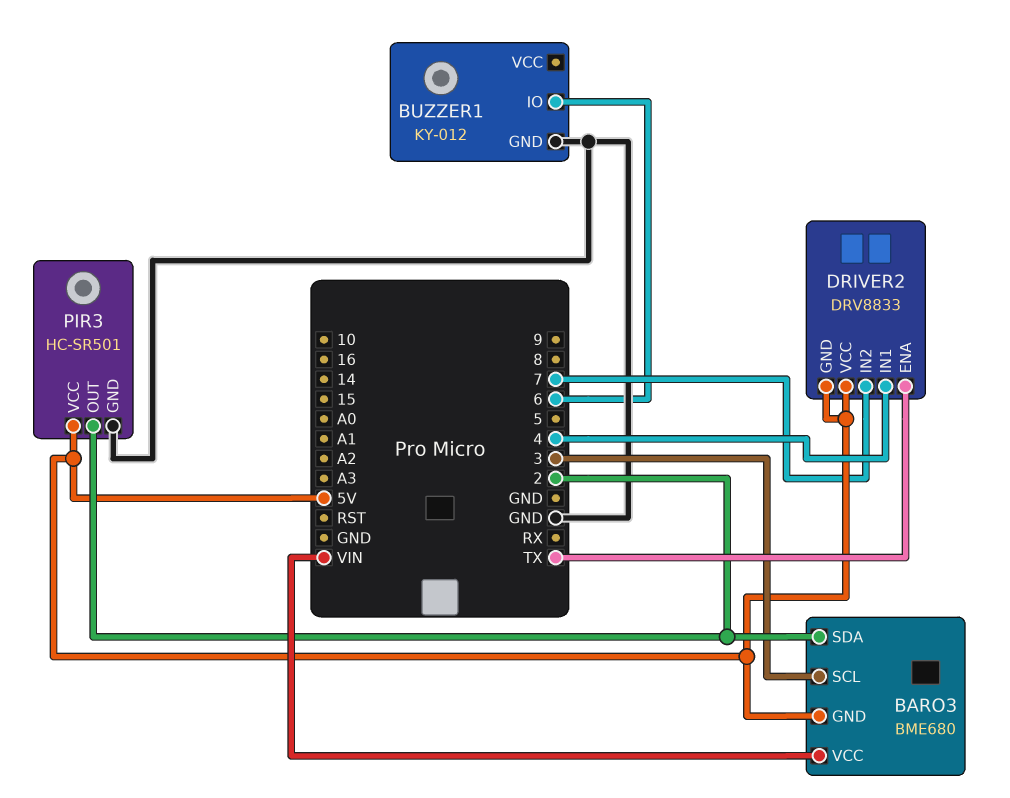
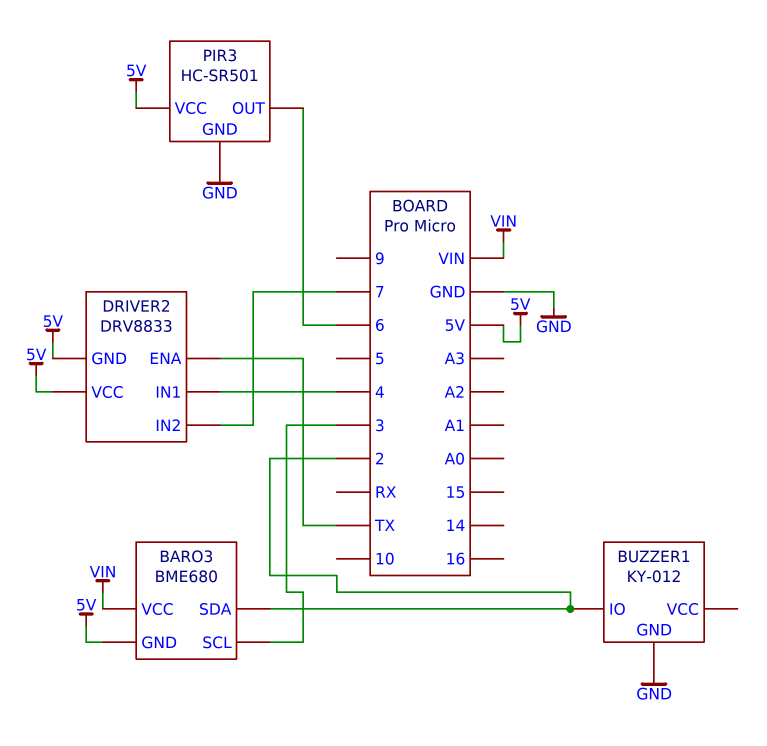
BUZZER1 pin IO: 6 -> 2
PIR3 pin OUT: 2 -> 6

